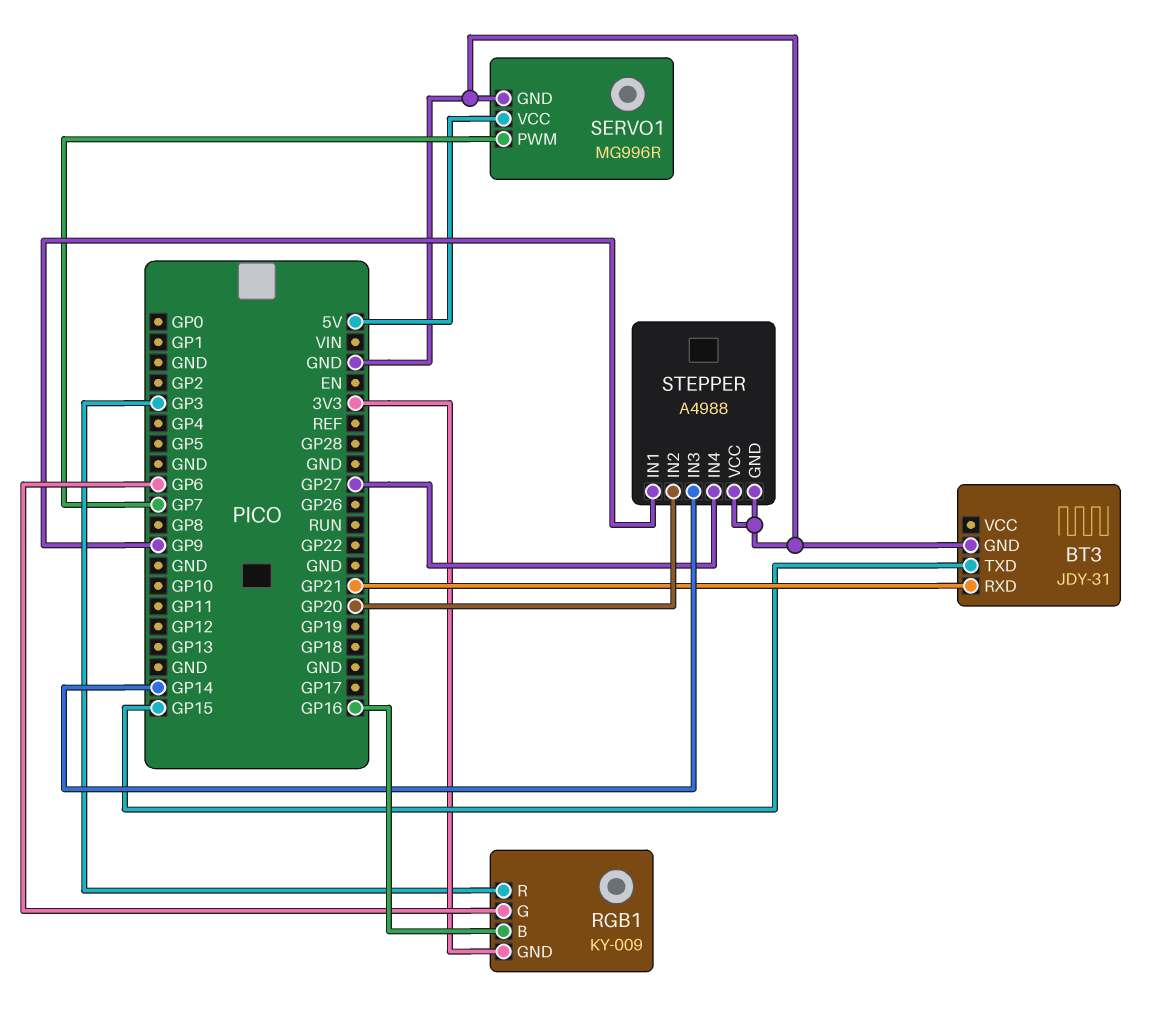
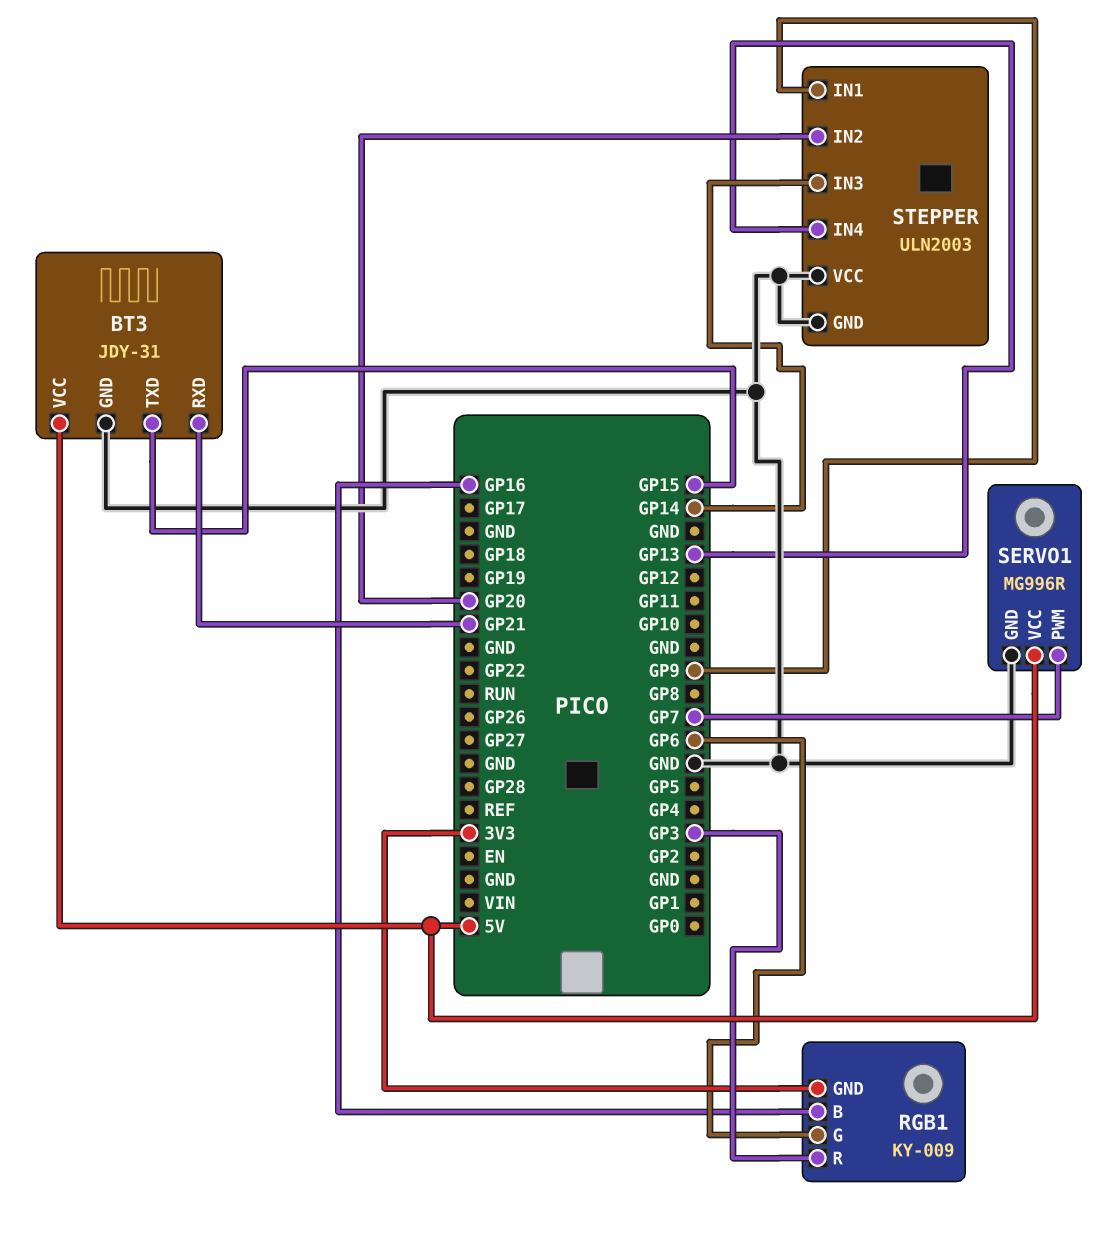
BT3 pin VCC: none -> 5V
STEPPER: A4988 -> ULN2003
STEPPER pin IN4: GP27 -> GP13

